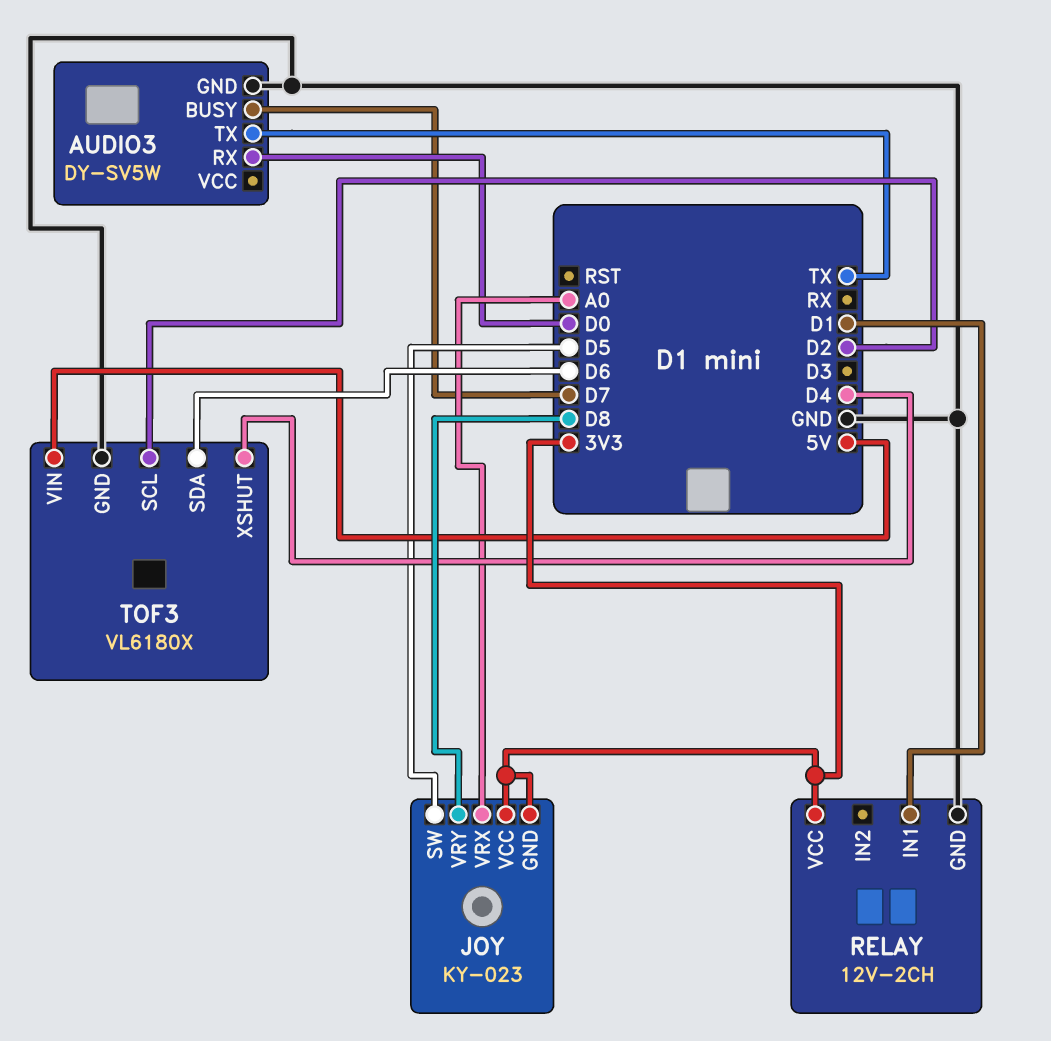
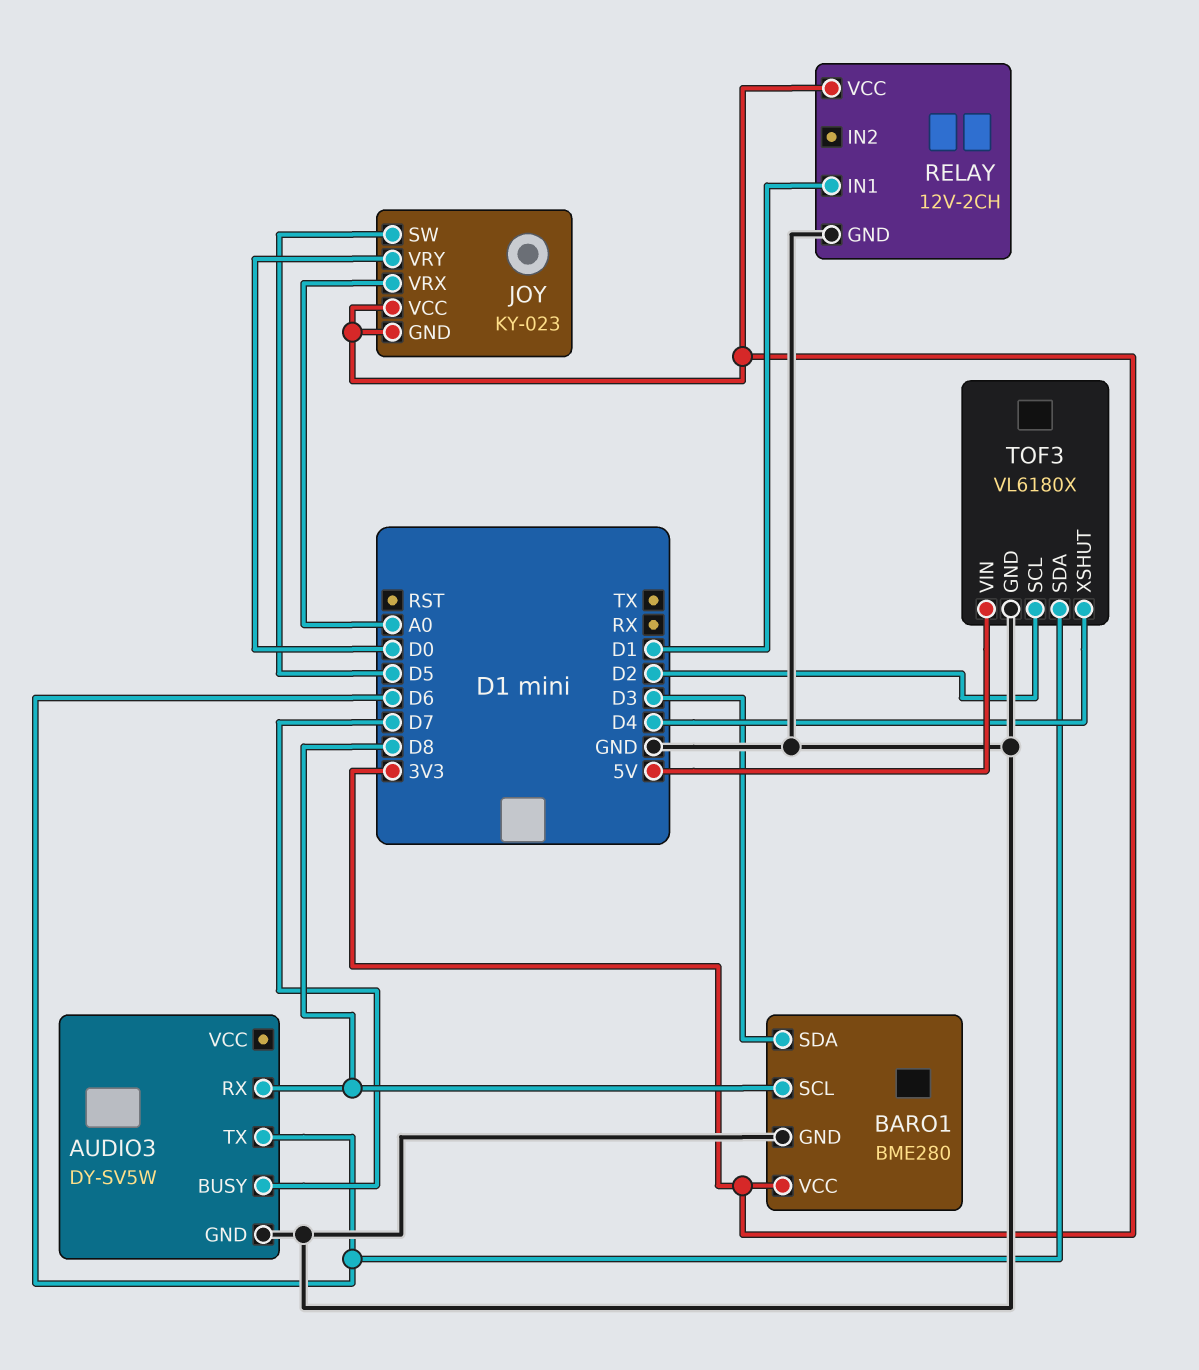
AUDIO3 pin RX: D0 -> D8
AUDIO3 pin TX: TX -> D6
BARO1: none -> BME280
BARO1 pin GND: none -> GND
BARO1 pin SCL: none -> D8
BARO1 pin SDA: none -> D3
BARO1 pin VCC: none -> 3V3
JOY pin VRY: D8 -> D0

